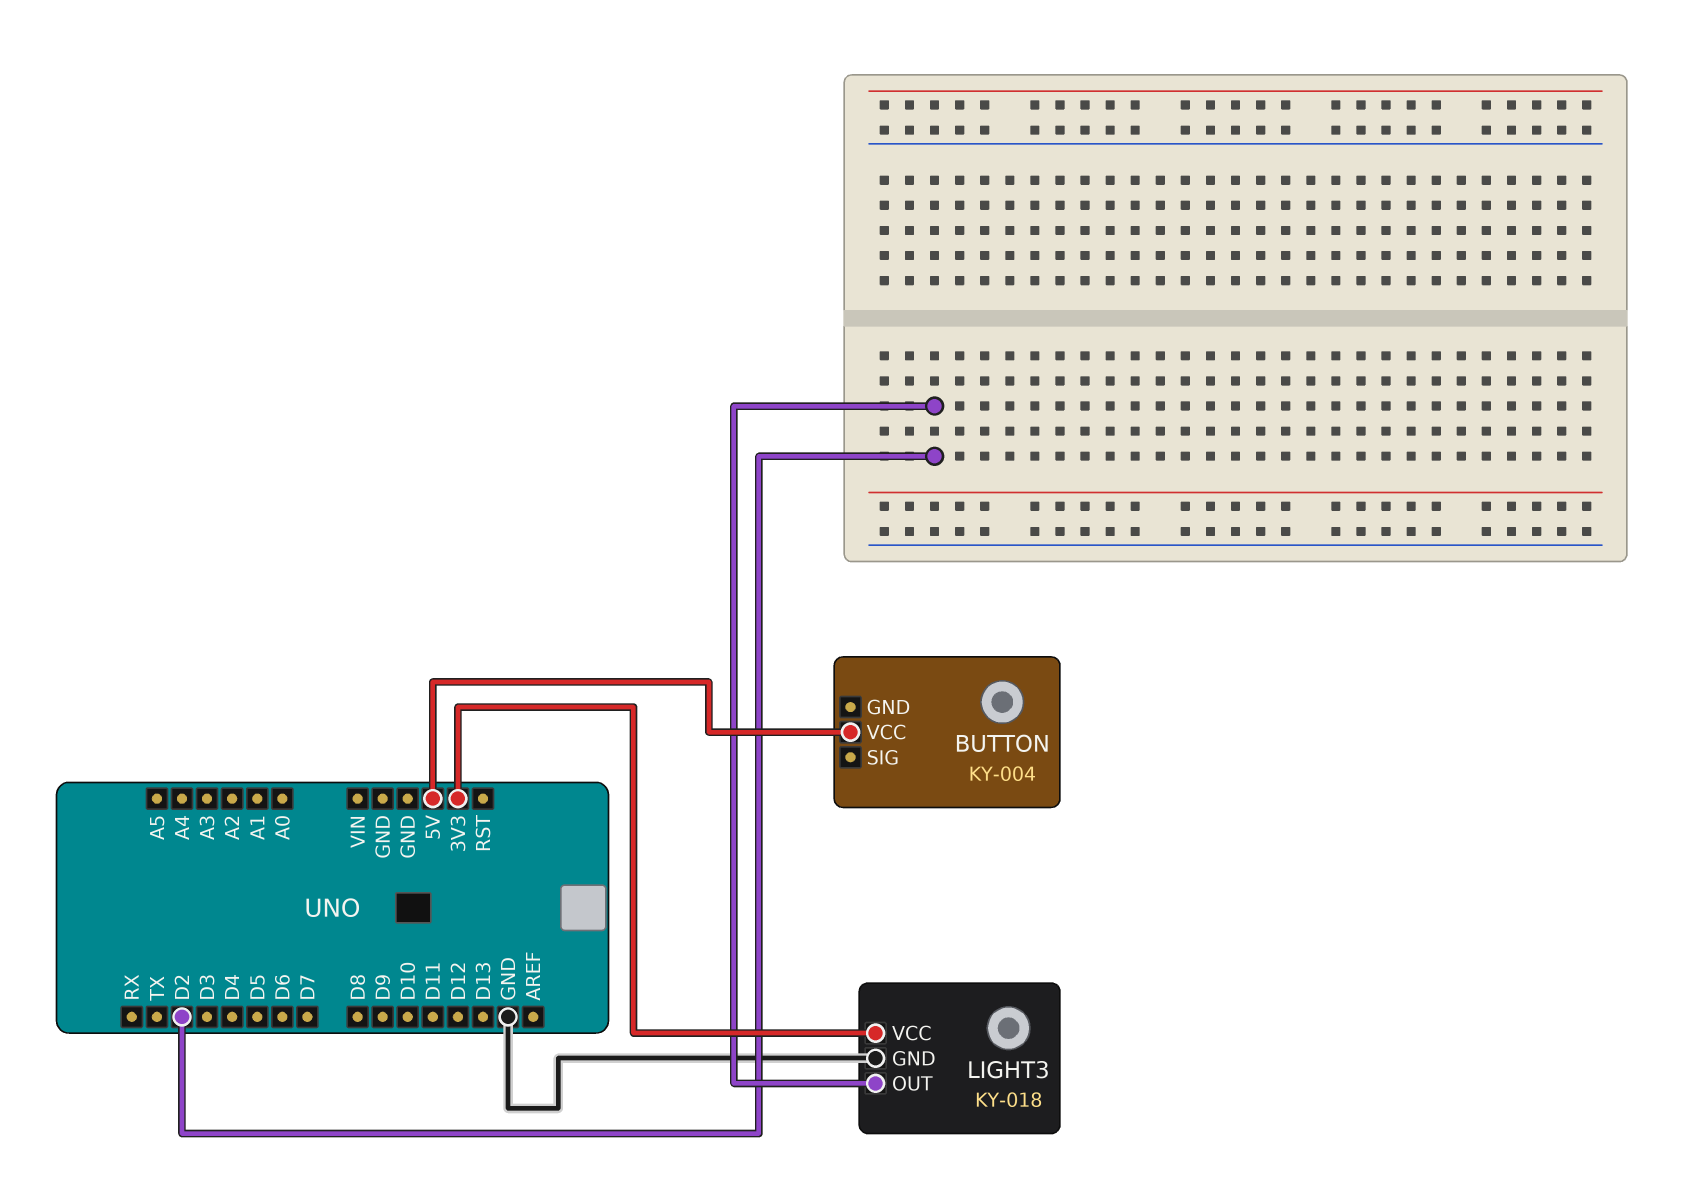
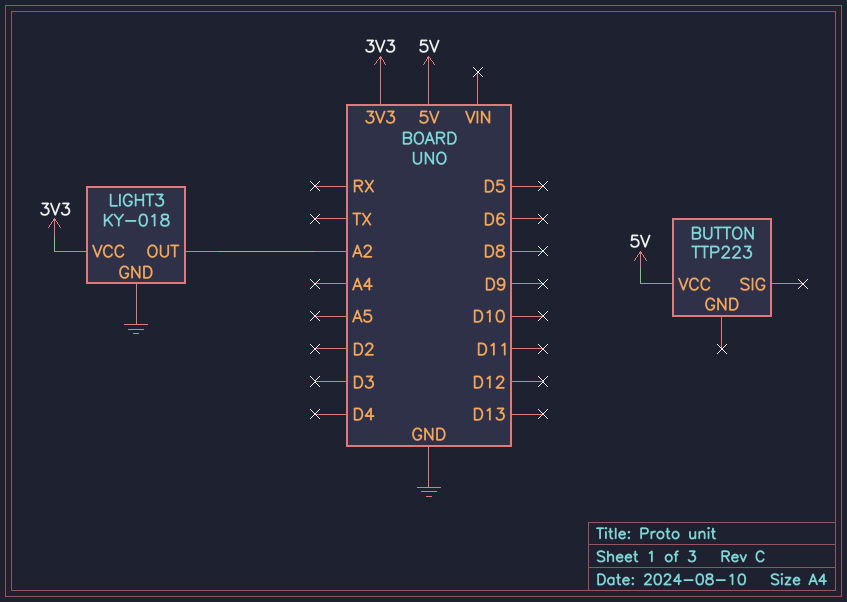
BUTTON: KY-004 -> TTP223
LIGHT3 pin OUT: D2 -> A2

